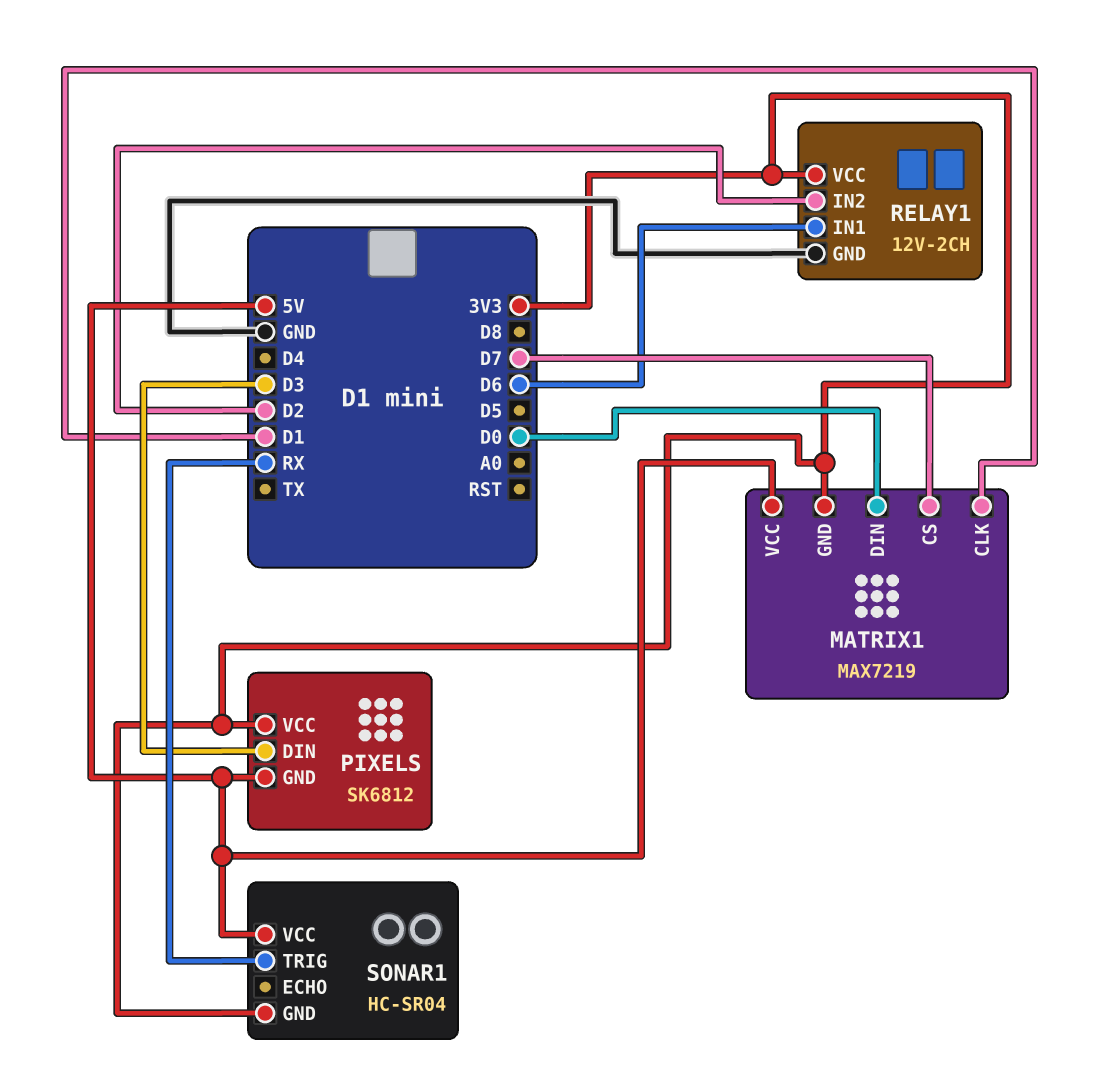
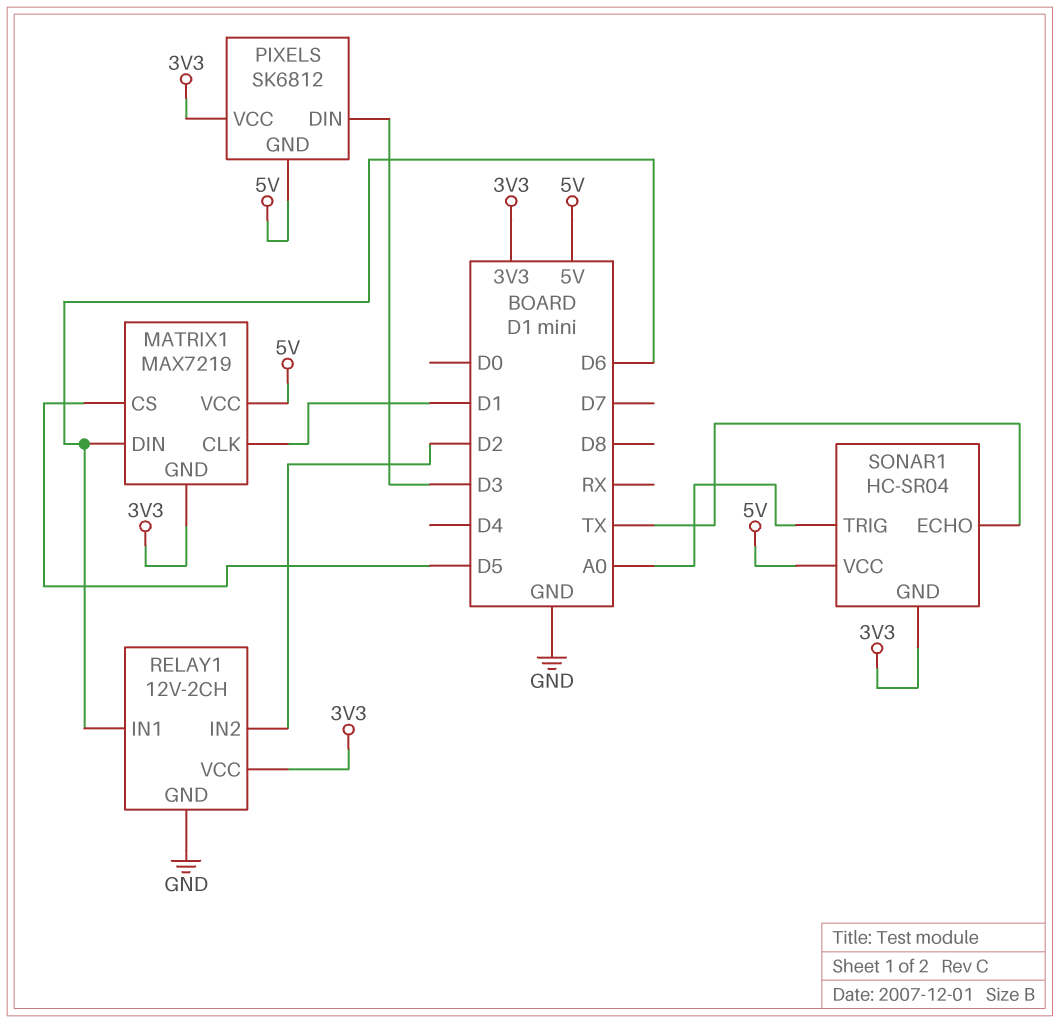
MATRIX1 pin CS: D7 -> D5
MATRIX1 pin DIN: D0 -> D6
SONAR1 pin ECHO: none -> TX
SONAR1 pin TRIG: RX -> A0

